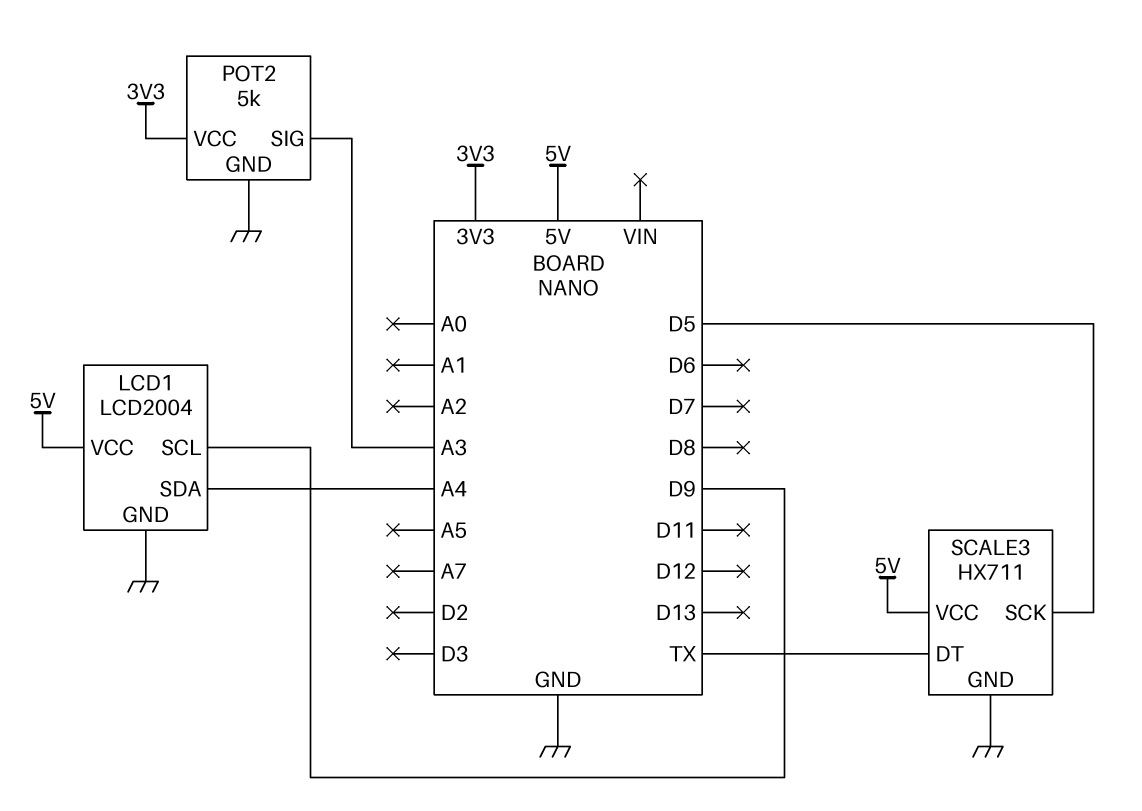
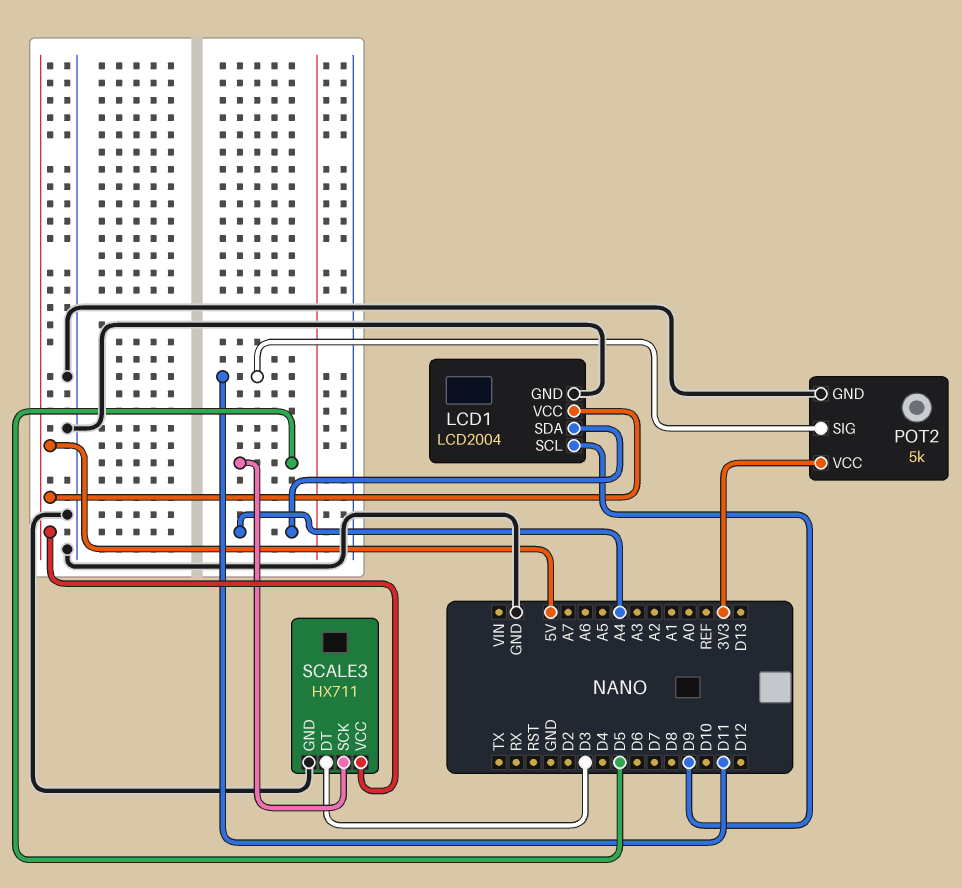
POT2 pin SIG: A3 -> D11
SCALE3 pin DT: TX -> D3

